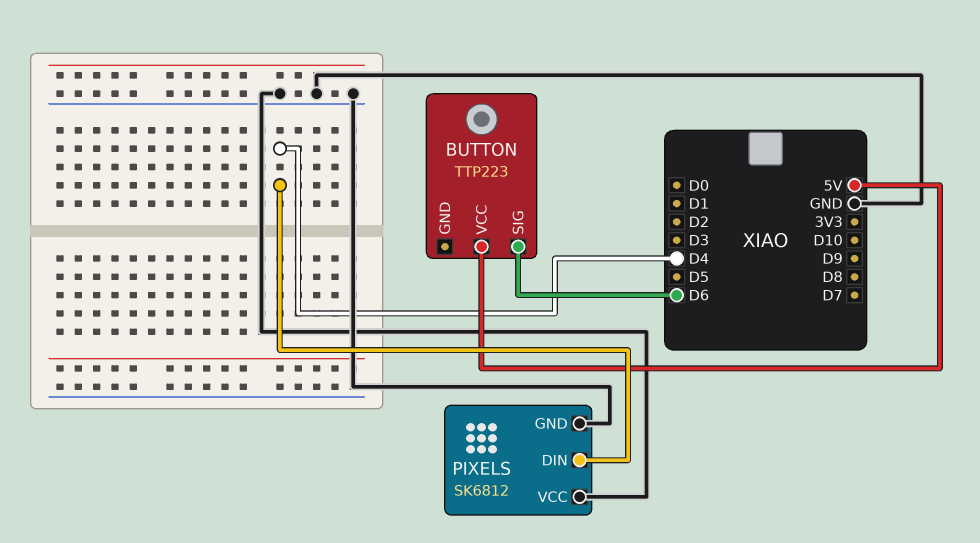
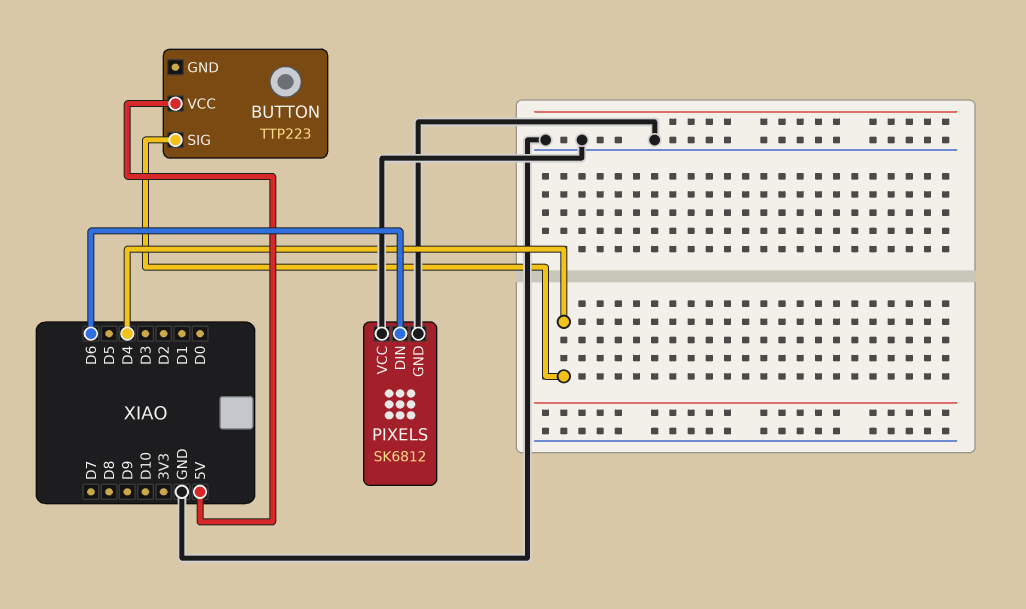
BUTTON pin SIG: D6 -> D4
PIXELS pin DIN: D4 -> D6

